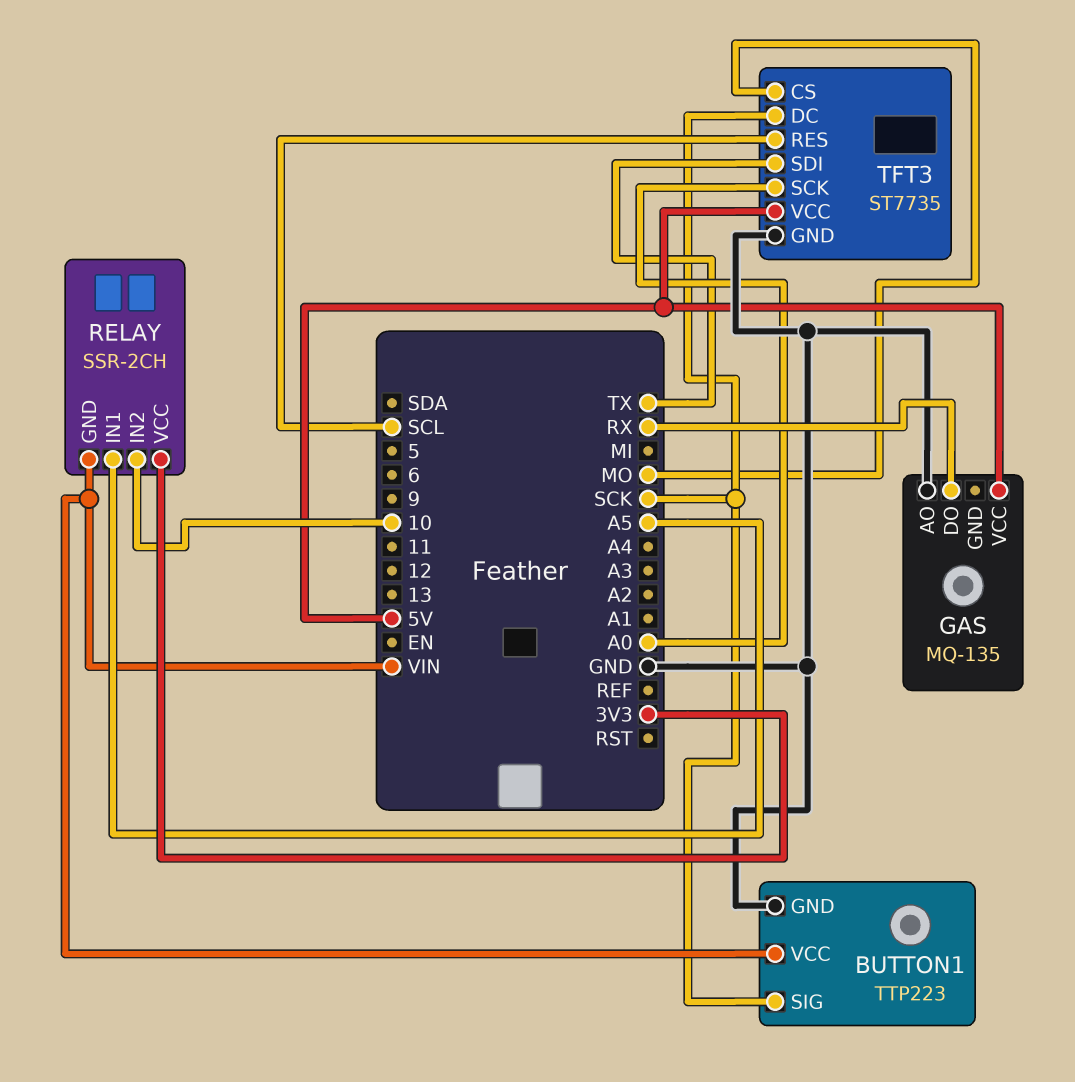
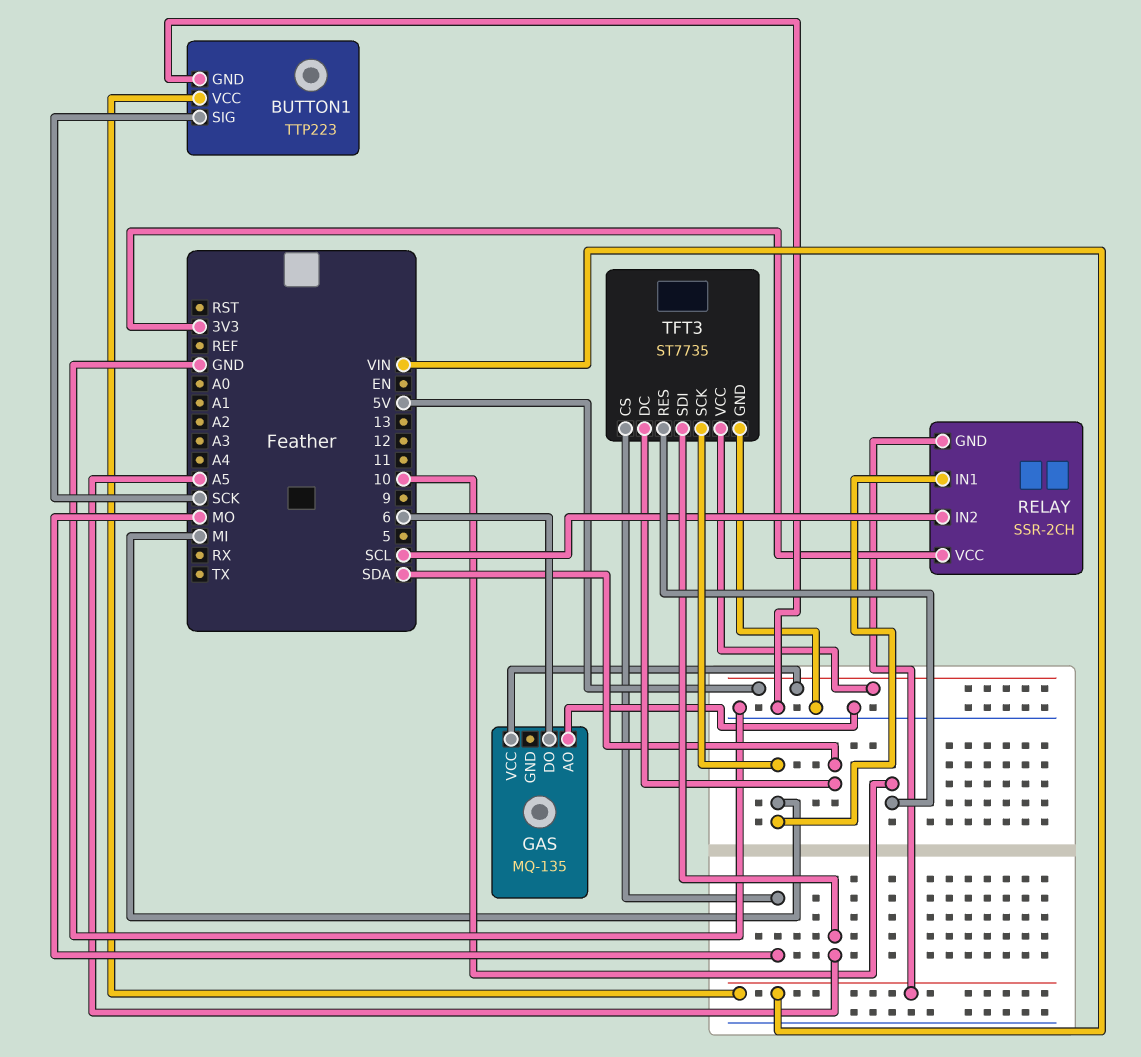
GAS pin DO: RX -> 6
RELAY pin IN1: A5 -> MI
RELAY pin IN2: 10 -> SCL
TFT3 pin DC: SCK -> SDA
TFT3 pin RES: SCL -> 10
TFT3 pin SCK: A0 -> MI
TFT3 pin SDI: TX -> A5

